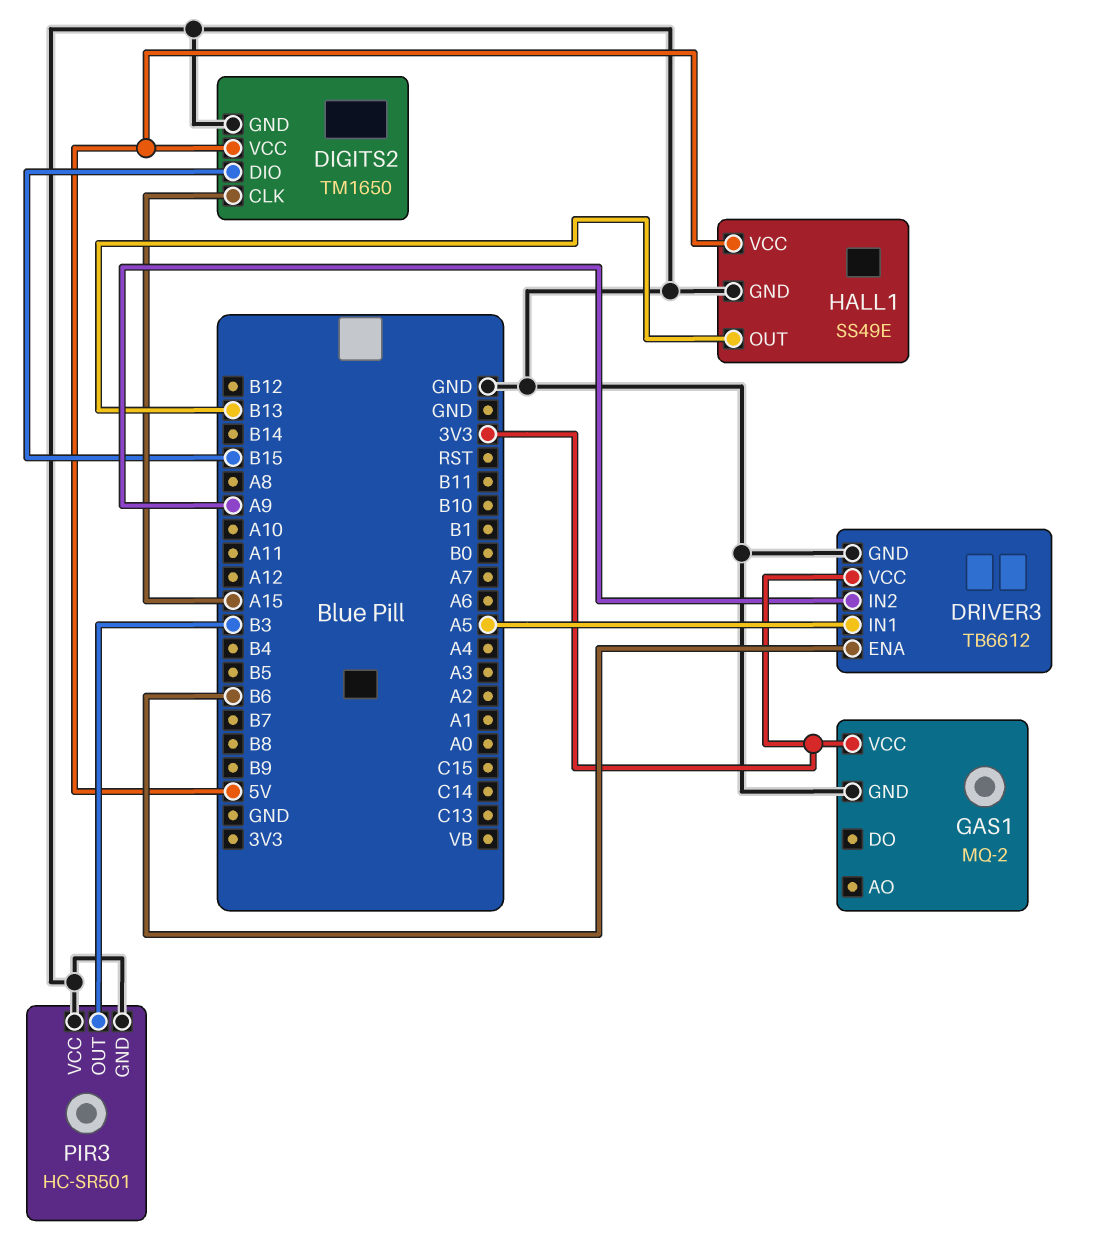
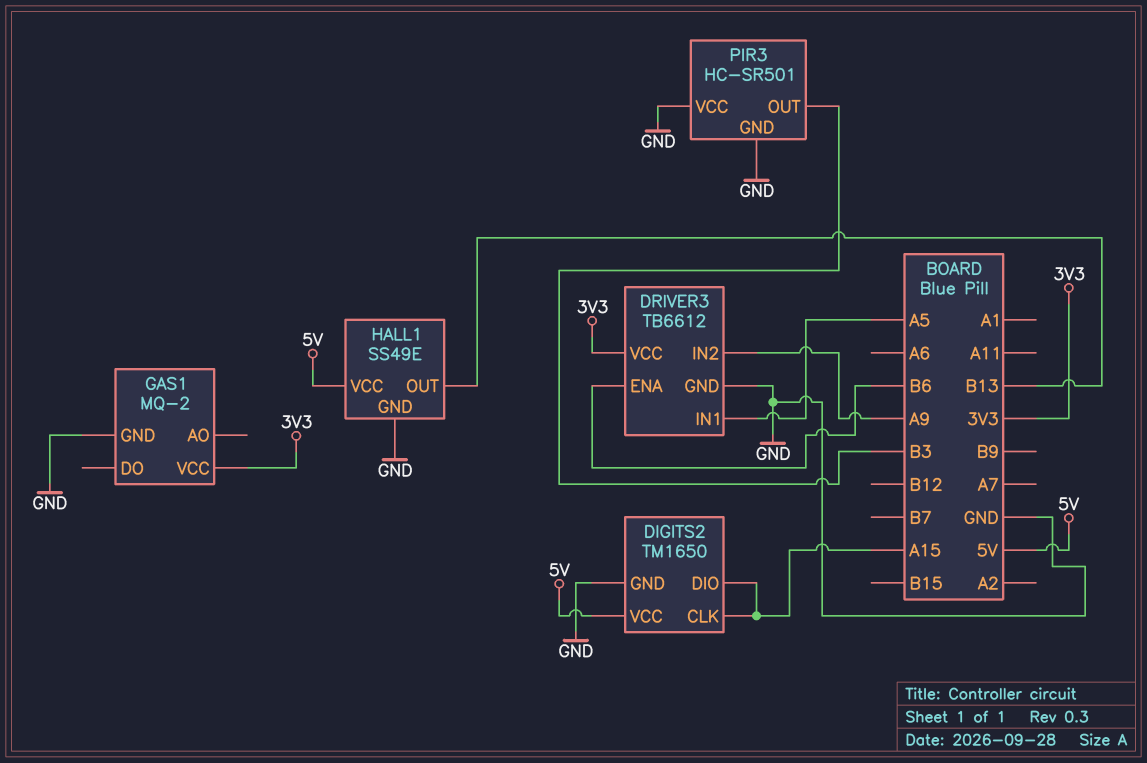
DIGITS2 pin DIO: B15 -> A15

